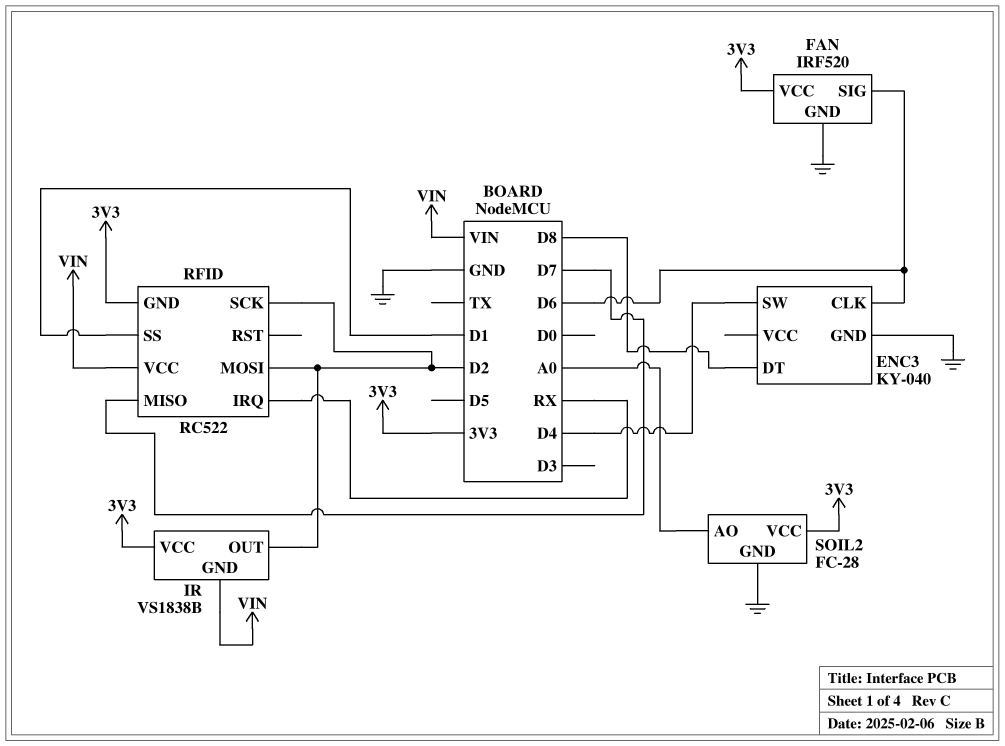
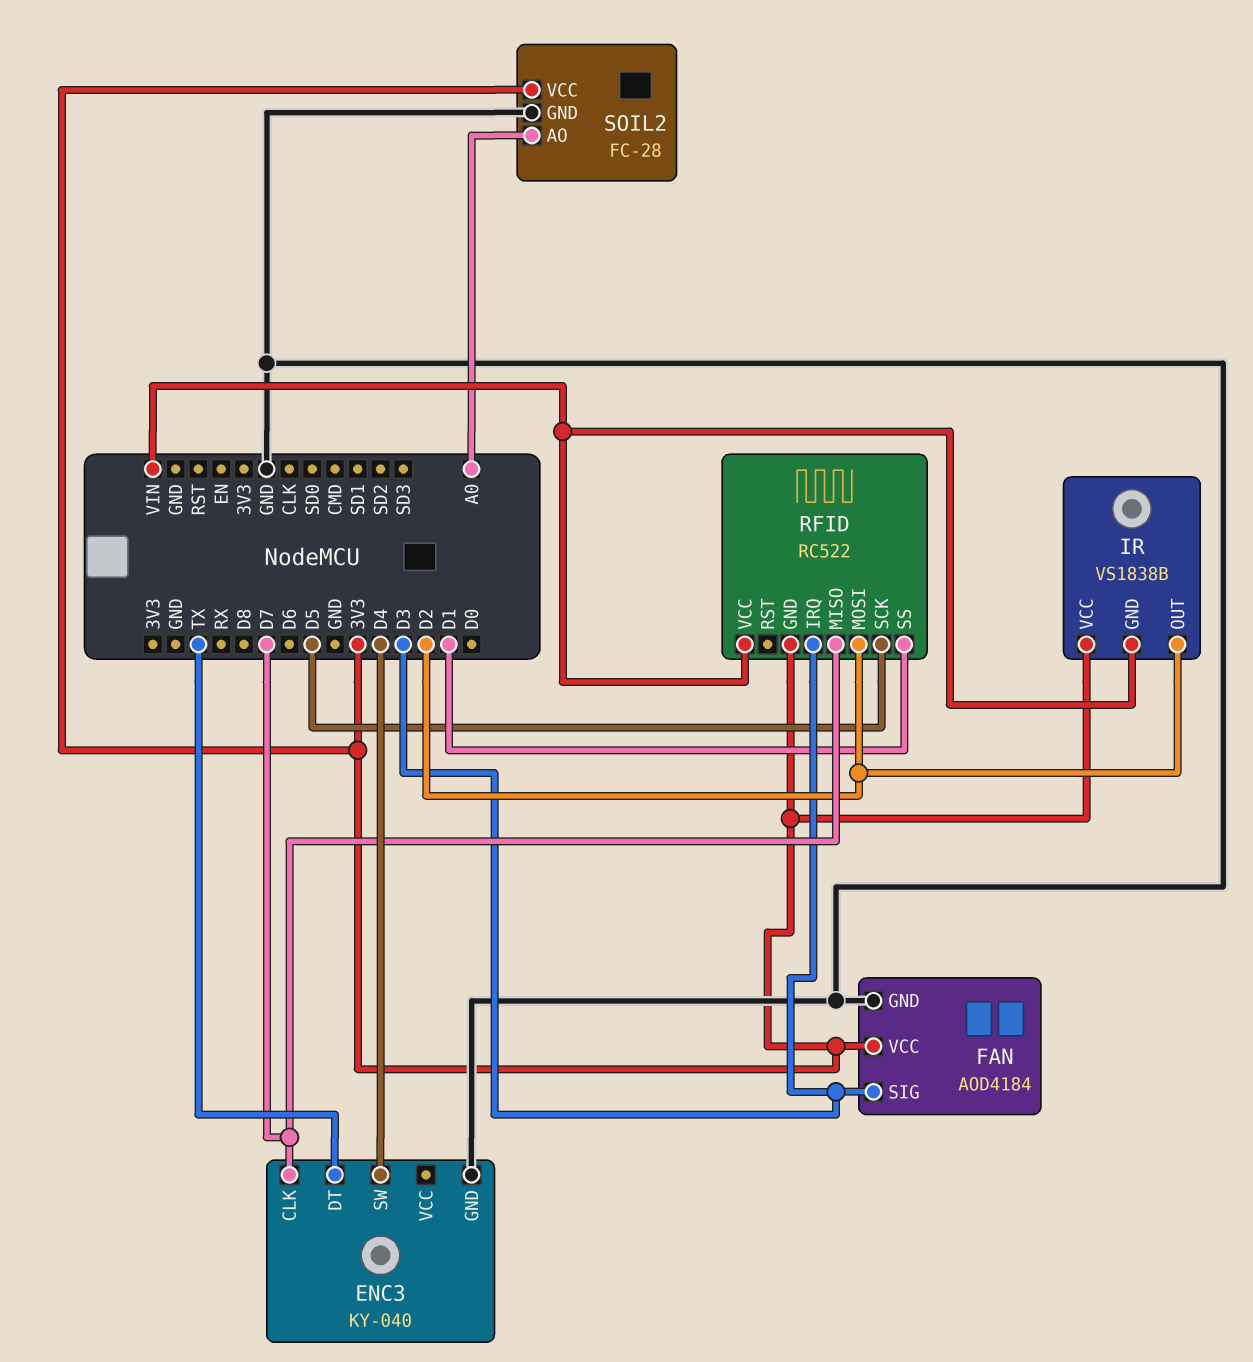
ENC3 pin CLK: D6 -> D7
ENC3 pin DT: D8 -> TX
FAN: IRF520 -> AOD4184
FAN pin SIG: D6 -> D3
RFID pin IRQ: RX -> D3
RFID pin SCK: D2 -> D5

